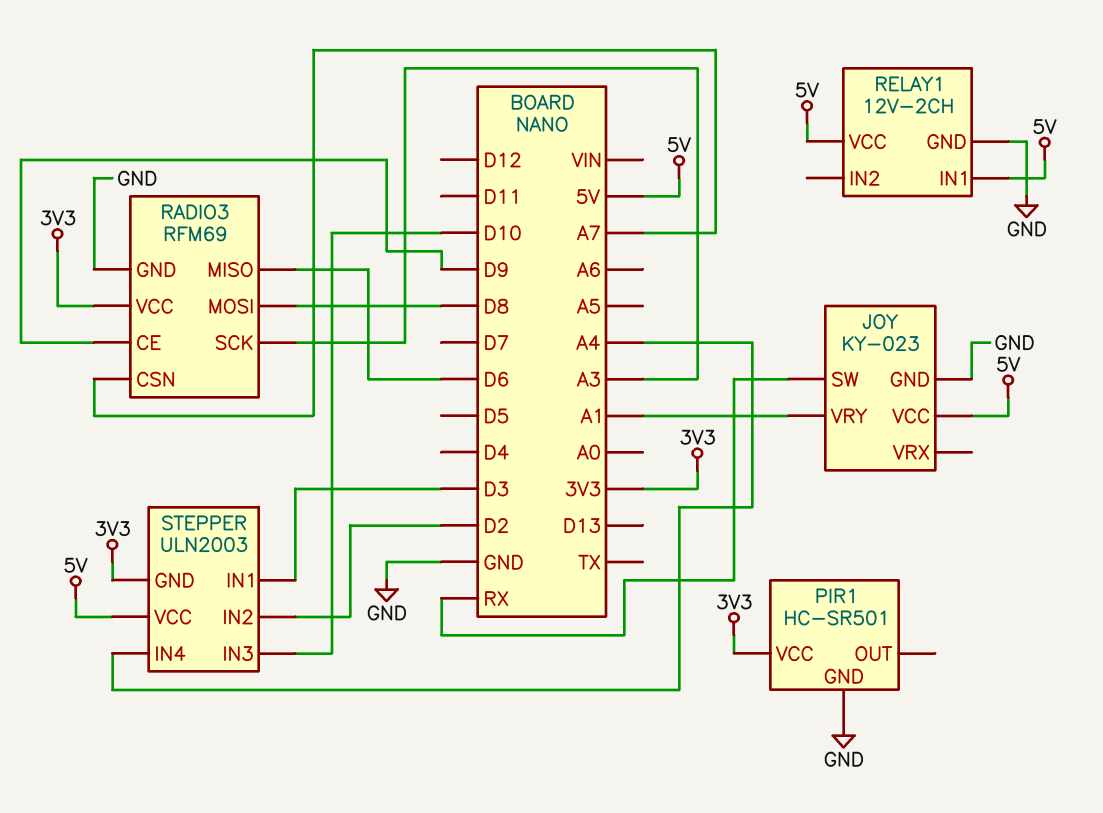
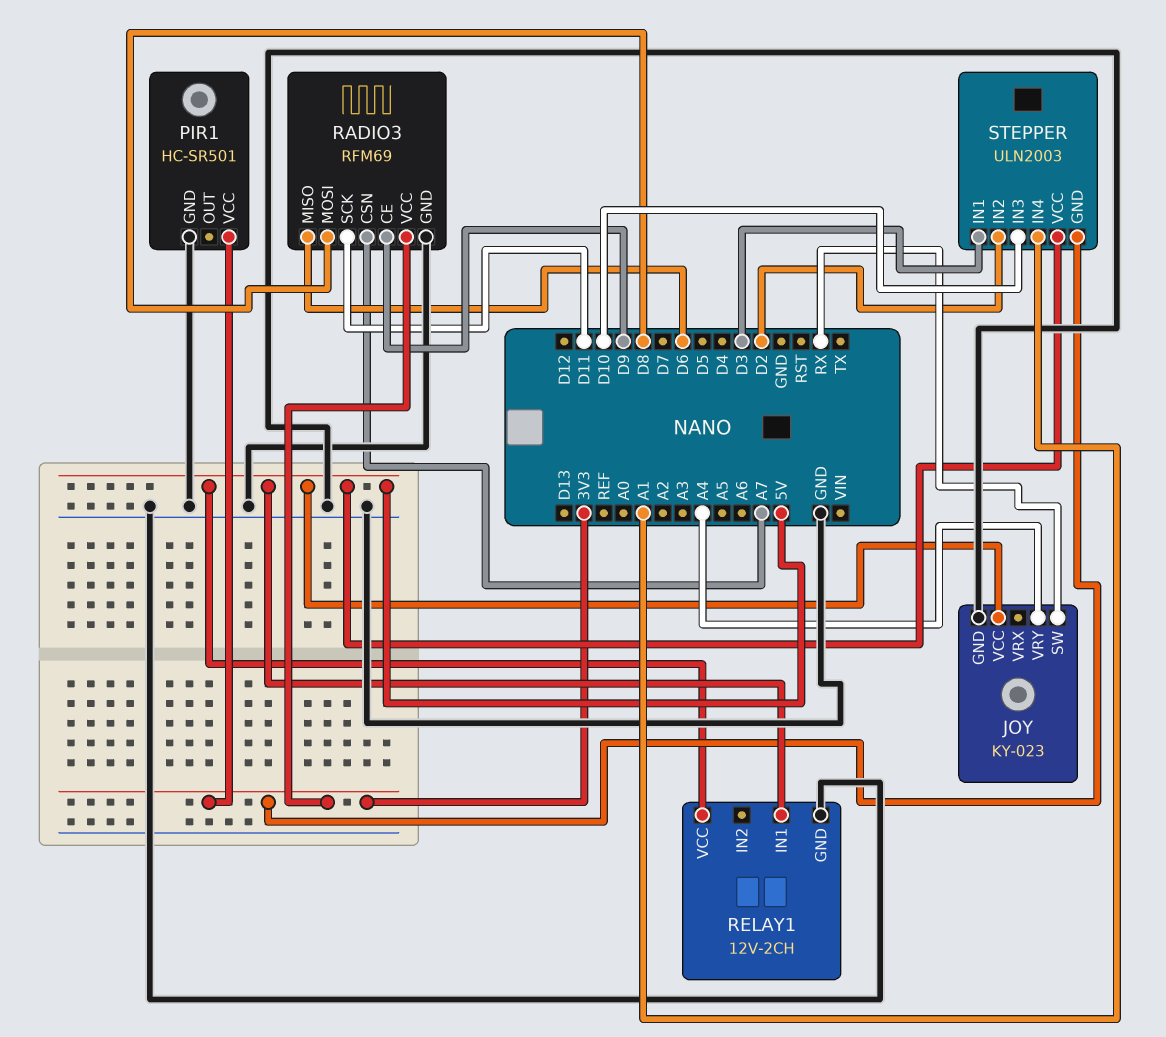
JOY pin VRY: A1 -> A4
RADIO3 pin SCK: A3 -> D11
STEPPER pin IN4: A4 -> A1

